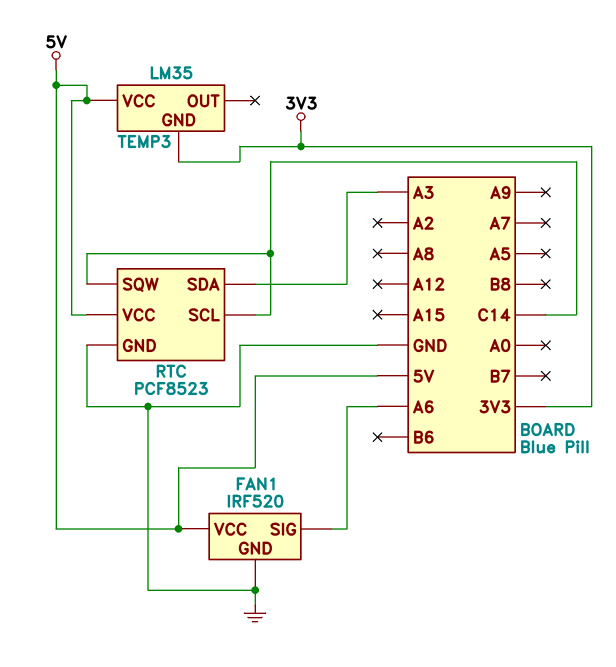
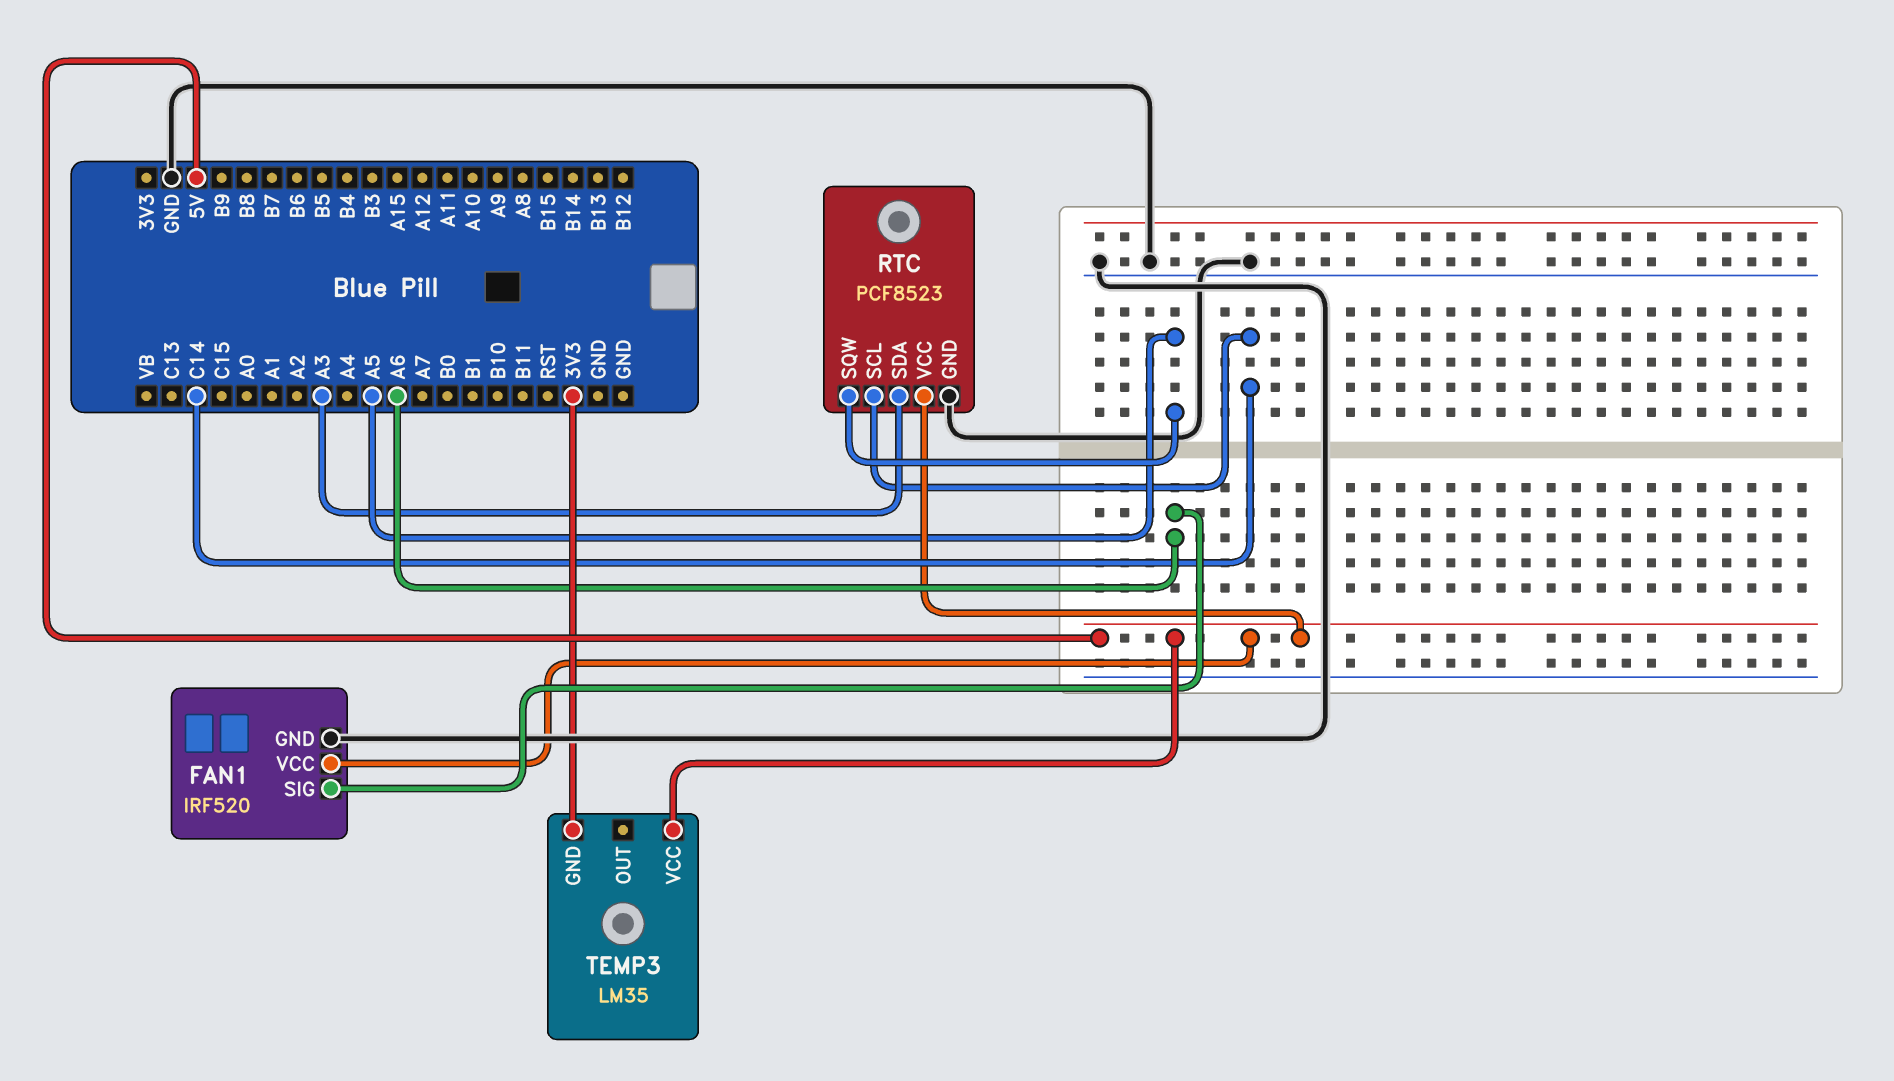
RTC pin SQW: C14 -> A5

